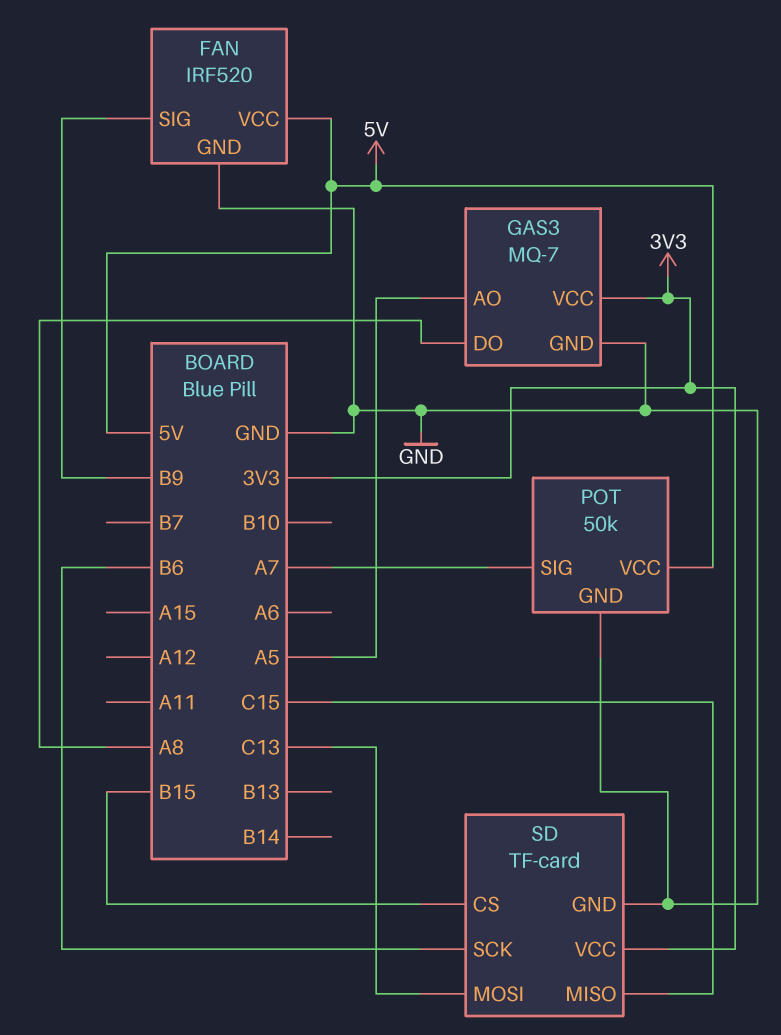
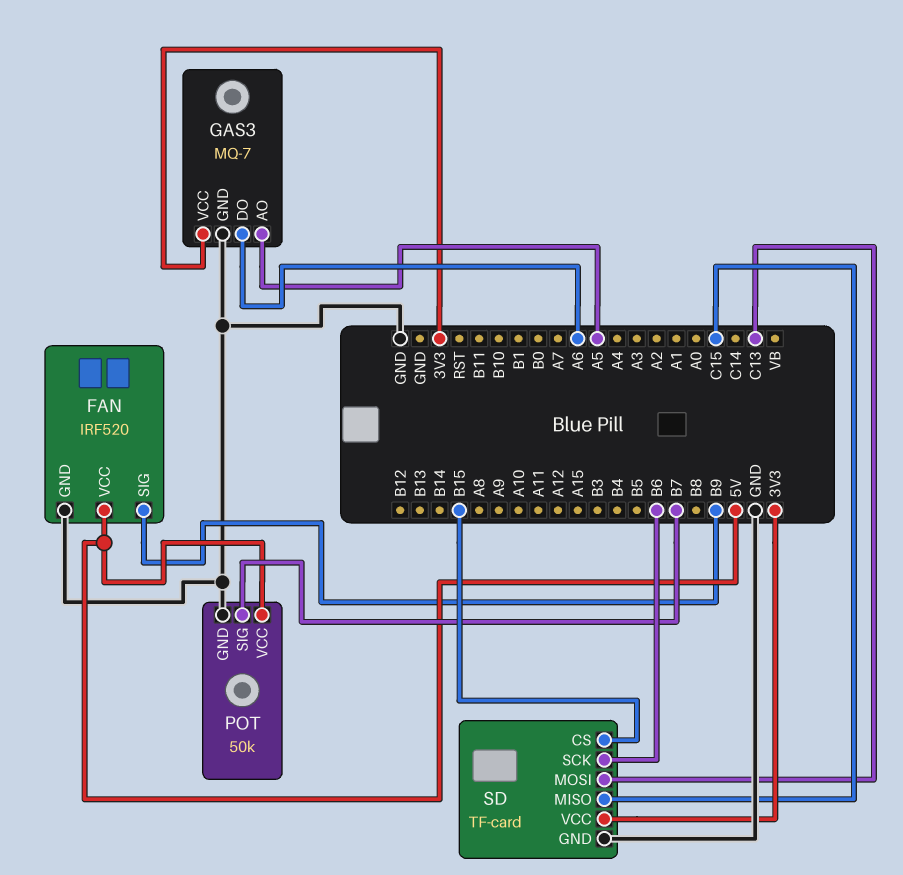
GAS3 pin DO: A8 -> A6
POT pin SIG: A7 -> B7

